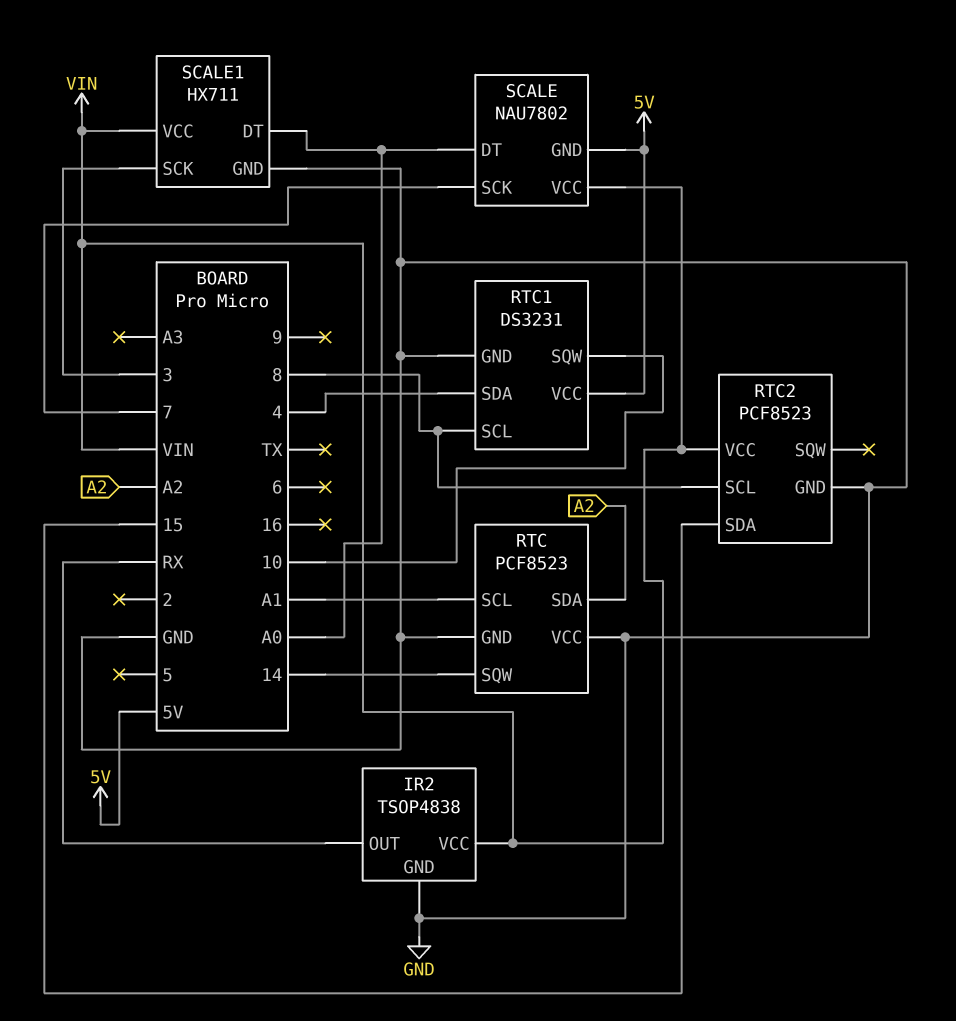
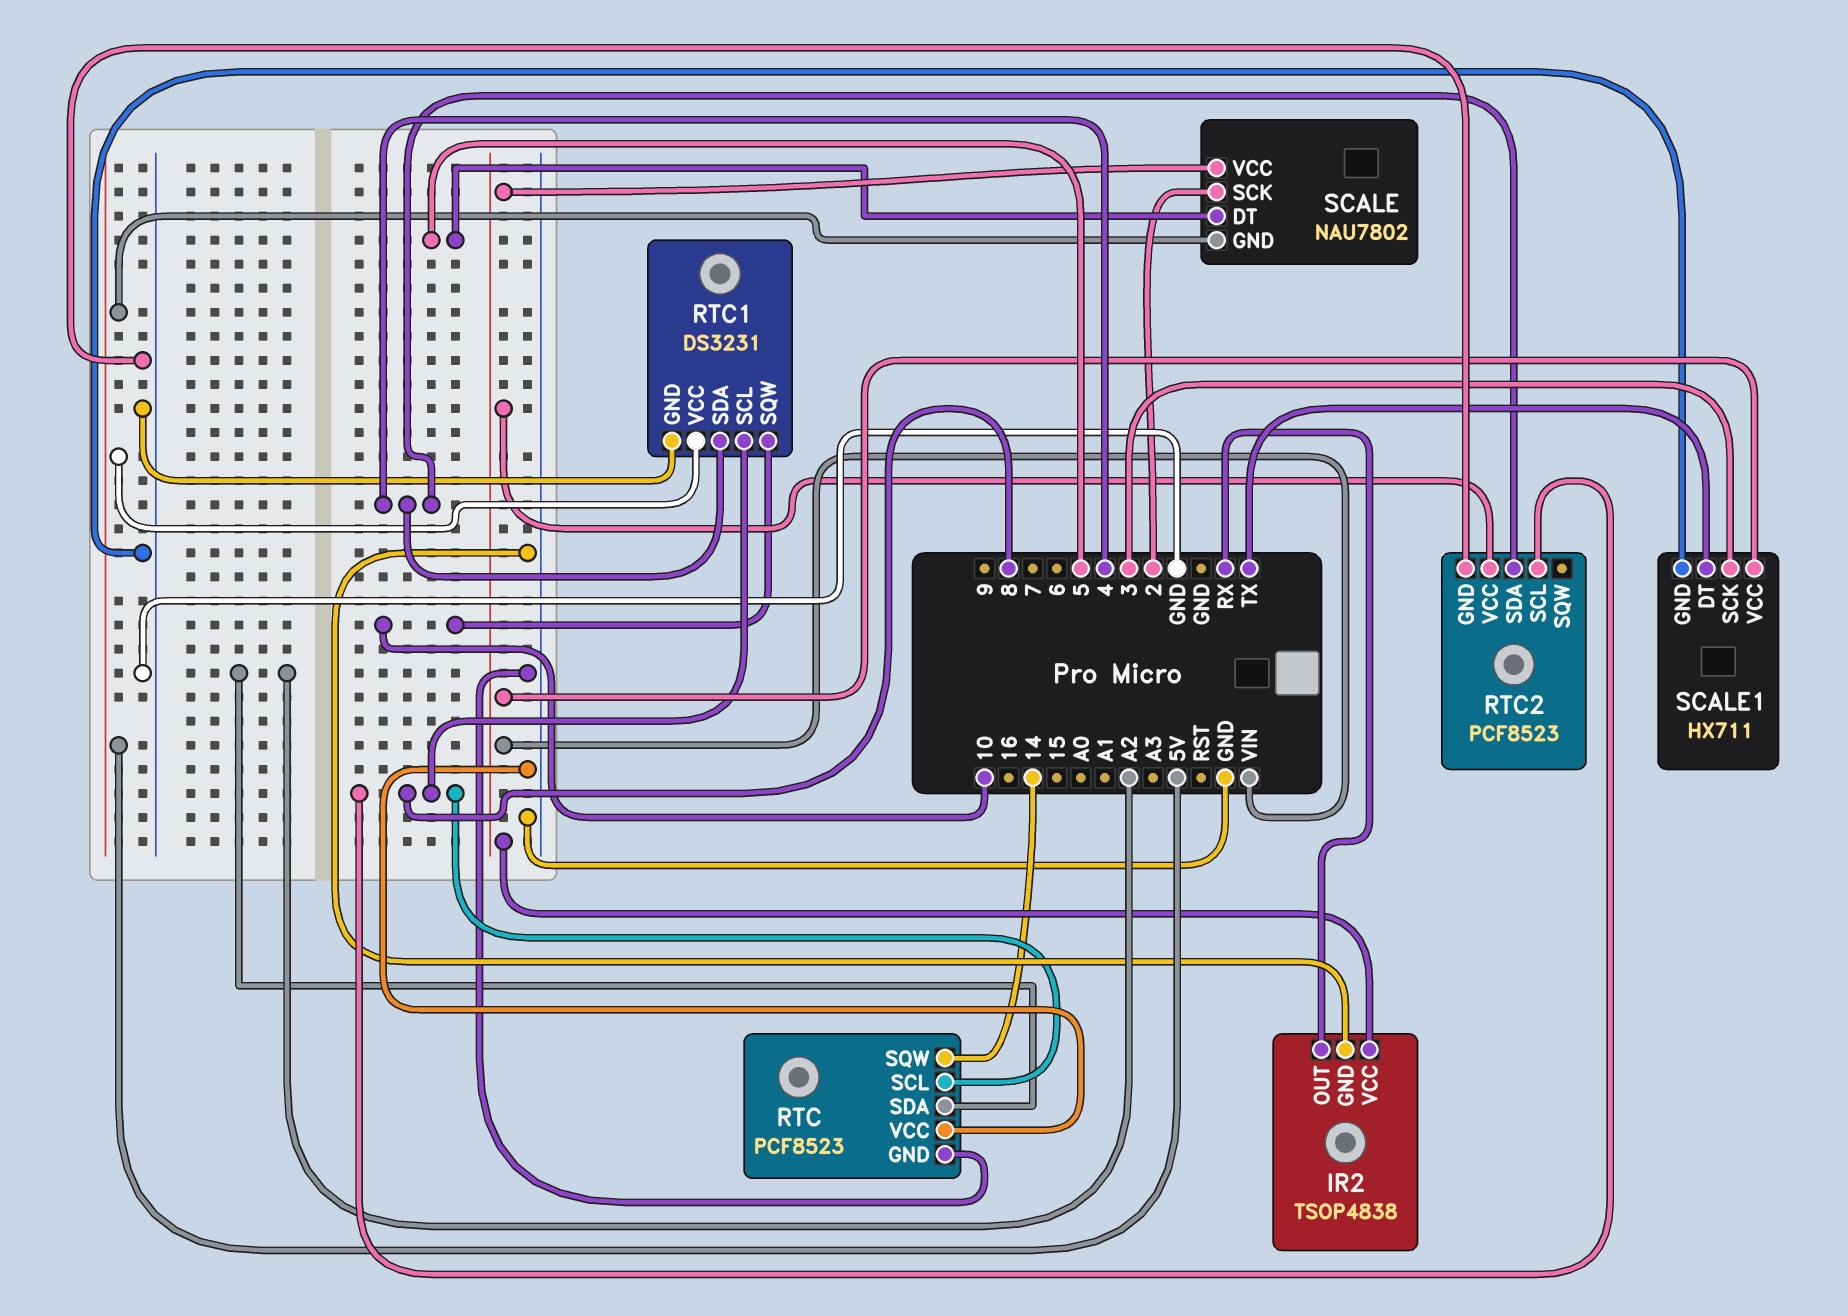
RTC pin SCL: A1 -> 8
RTC2 pin SDA: 15 -> 4
SCALE pin DT: A0 -> 5
SCALE pin SCK: 7 -> 2
SCALE1 pin DT: A0 -> TX

